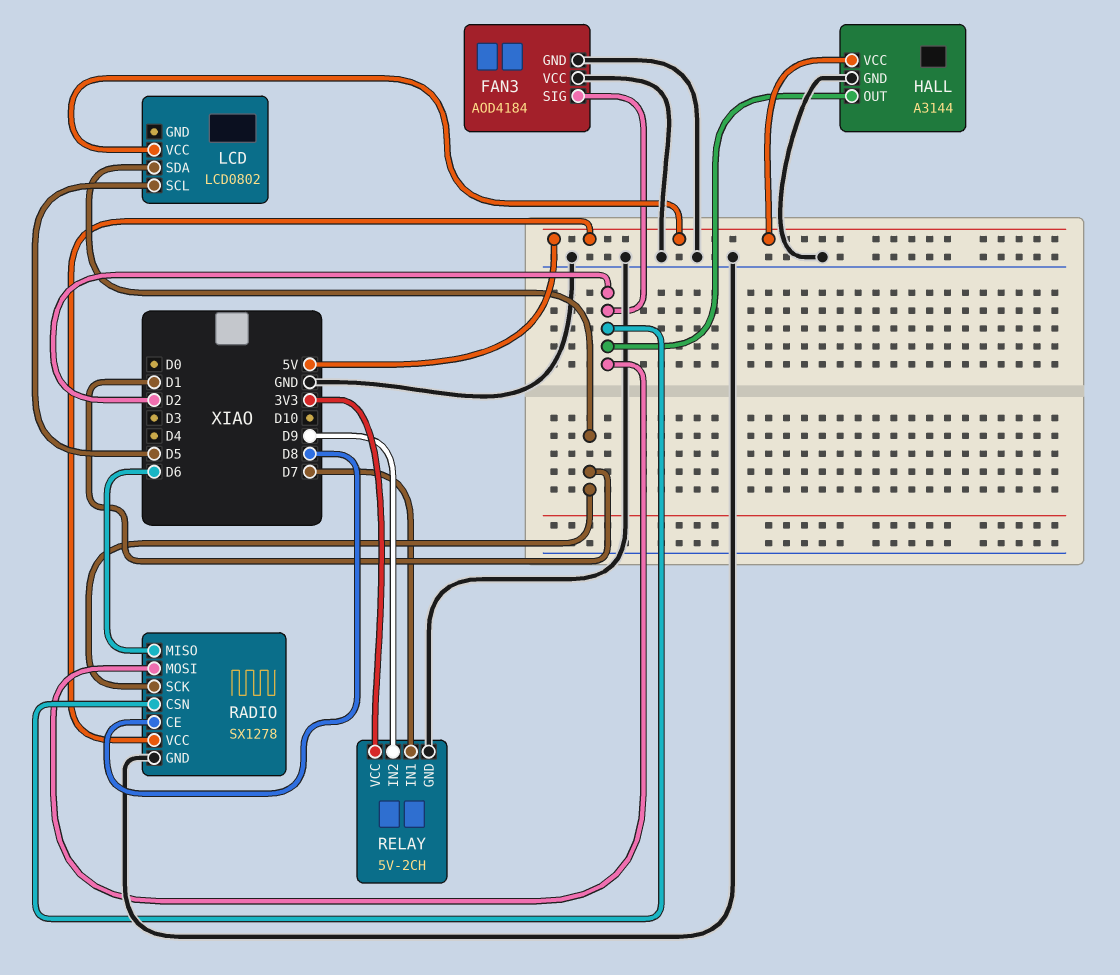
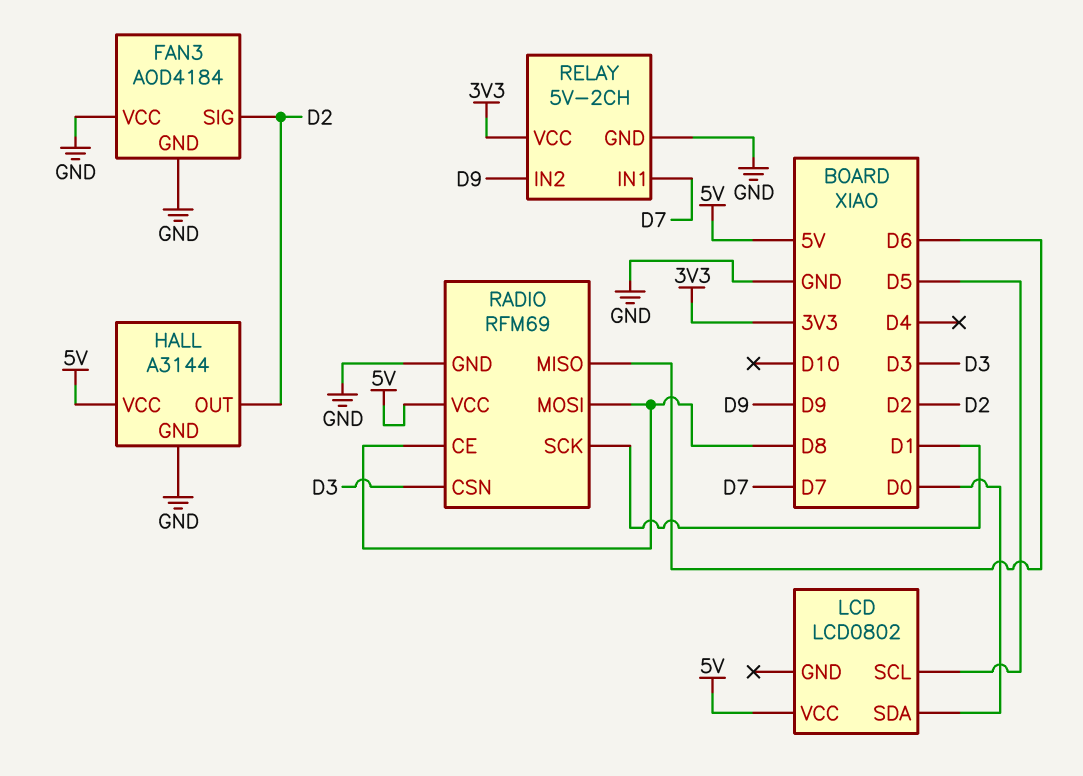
LCD pin SDA: D1 -> D0
RADIO: SX1278 -> RFM69
RADIO pin CSN: D2 -> D3
RADIO pin MOSI: D2 -> D8

